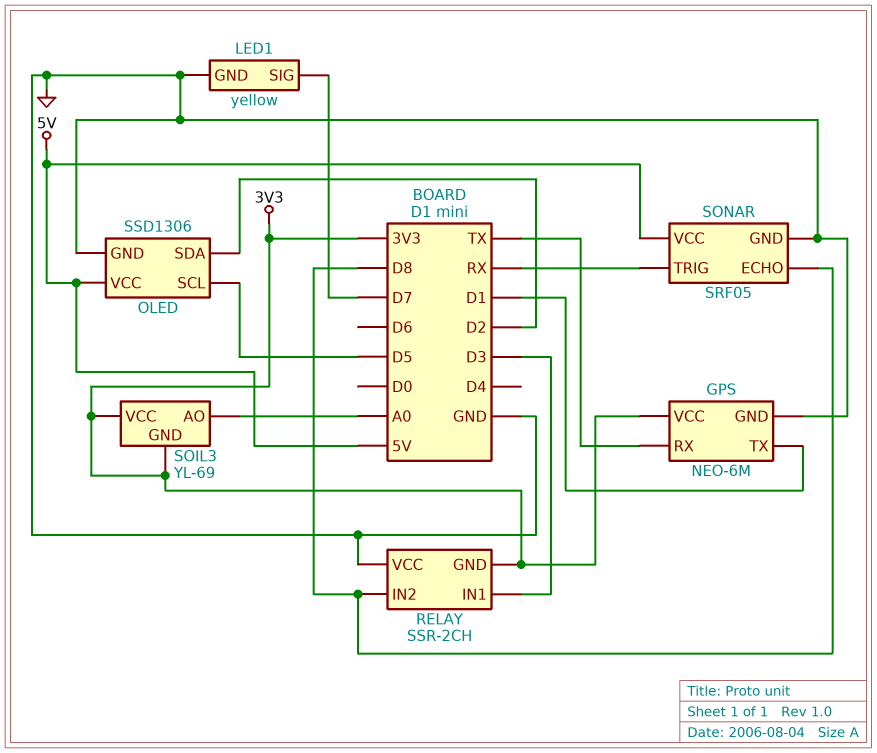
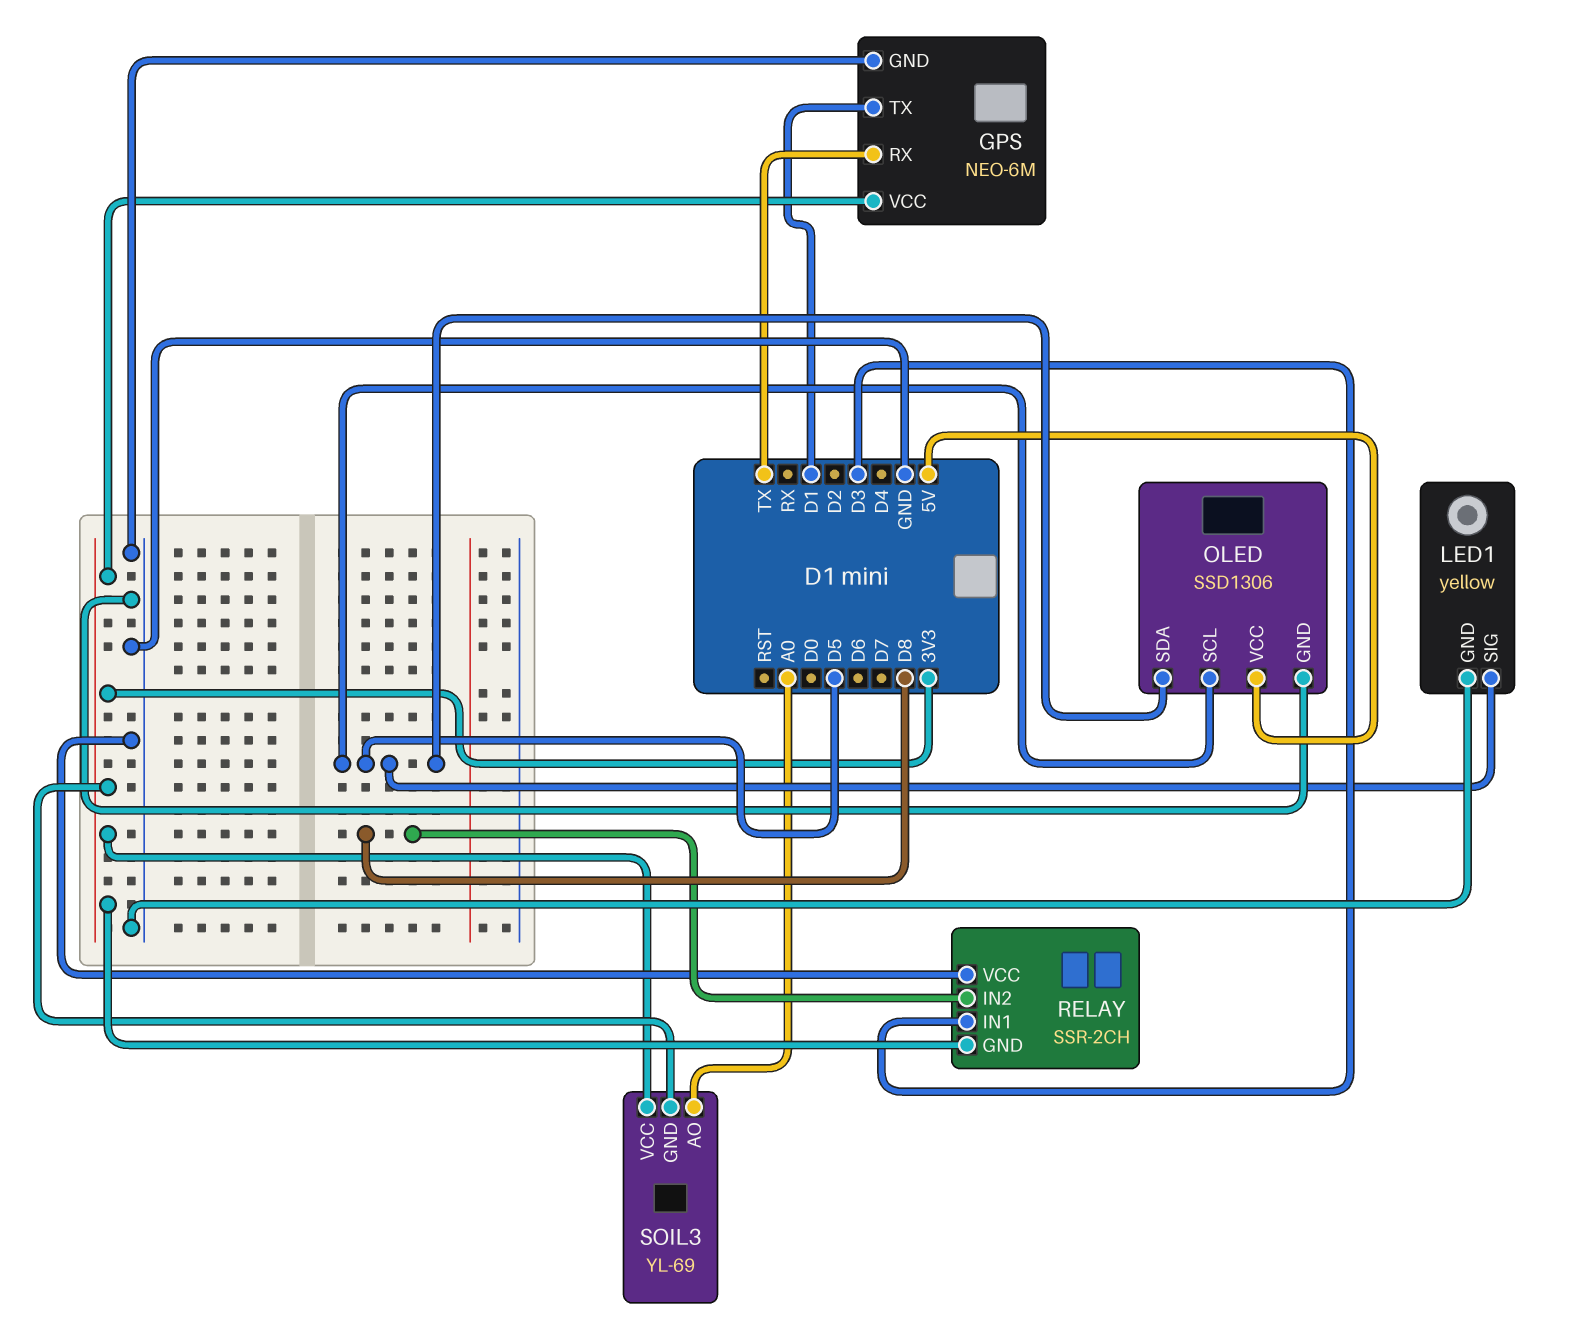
LED1 pin SIG: D7 -> D5
OLED pin SDA: D2 -> D5
SONAR: SRF05 -> none
SONAR pin ECHO: D8 -> none
SONAR pin GND: GND -> none
SONAR pin TRIG: RX -> none
SONAR pin VCC: 5V -> none

